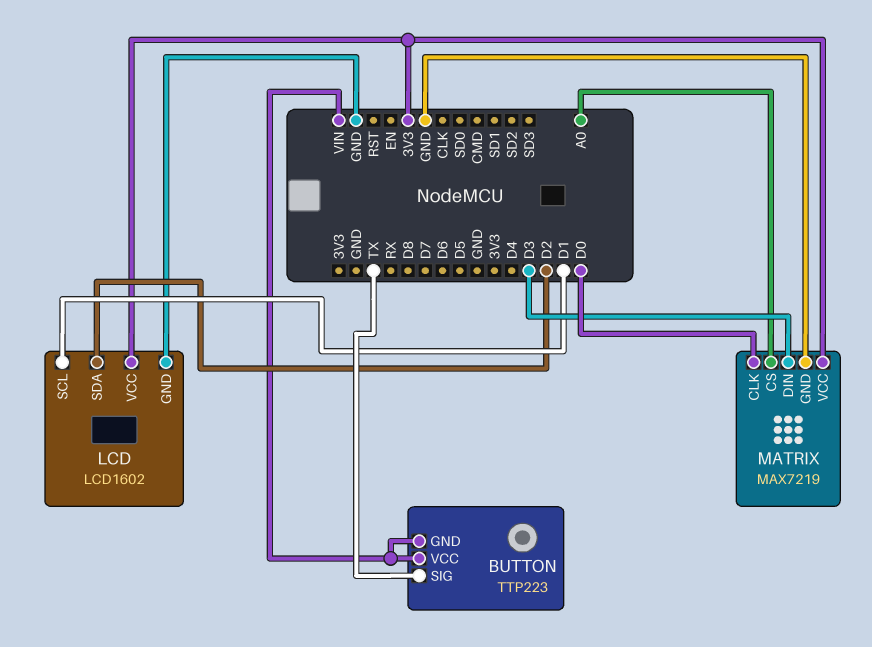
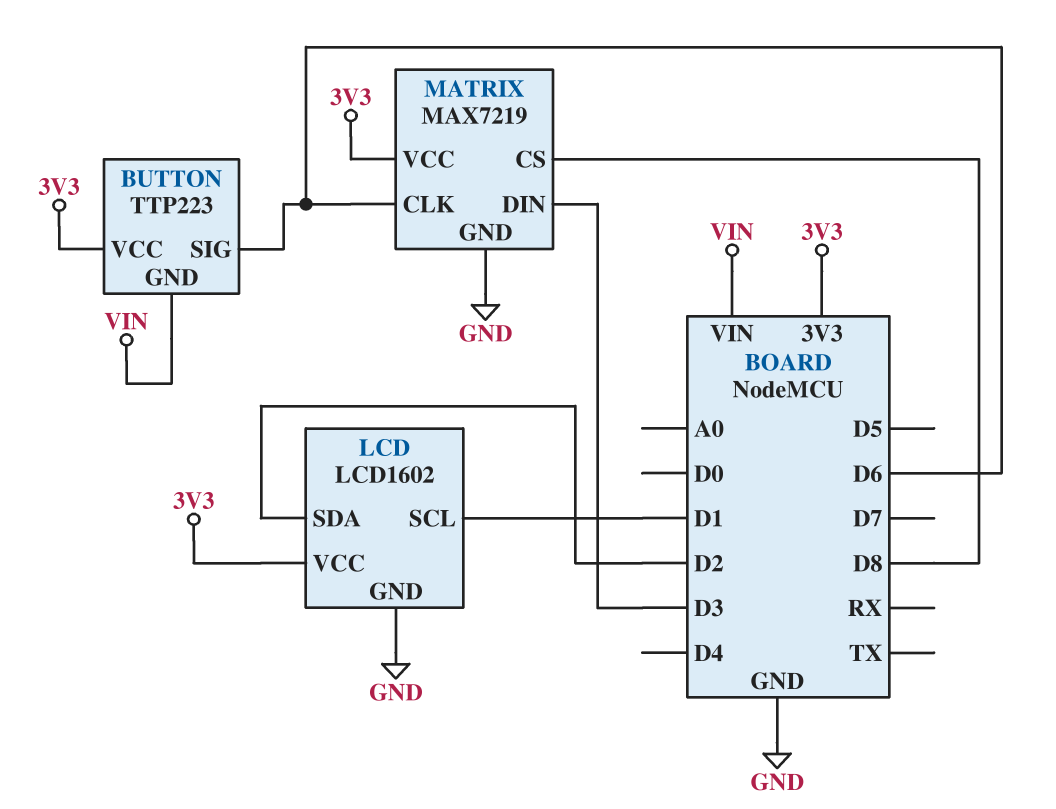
BUTTON pin SIG: TX -> D6
BUTTON pin VCC: VIN -> 3V3
MATRIX pin CLK: D0 -> D6
MATRIX pin CS: A0 -> D8

